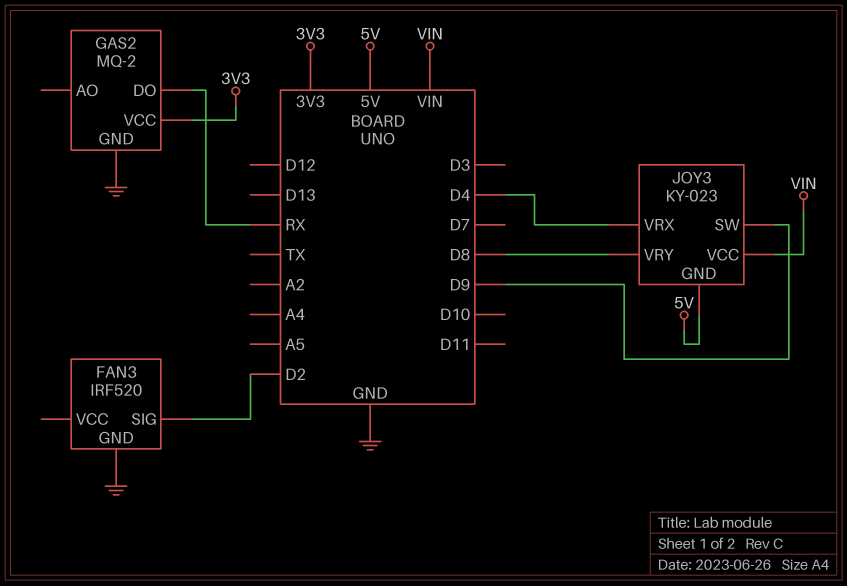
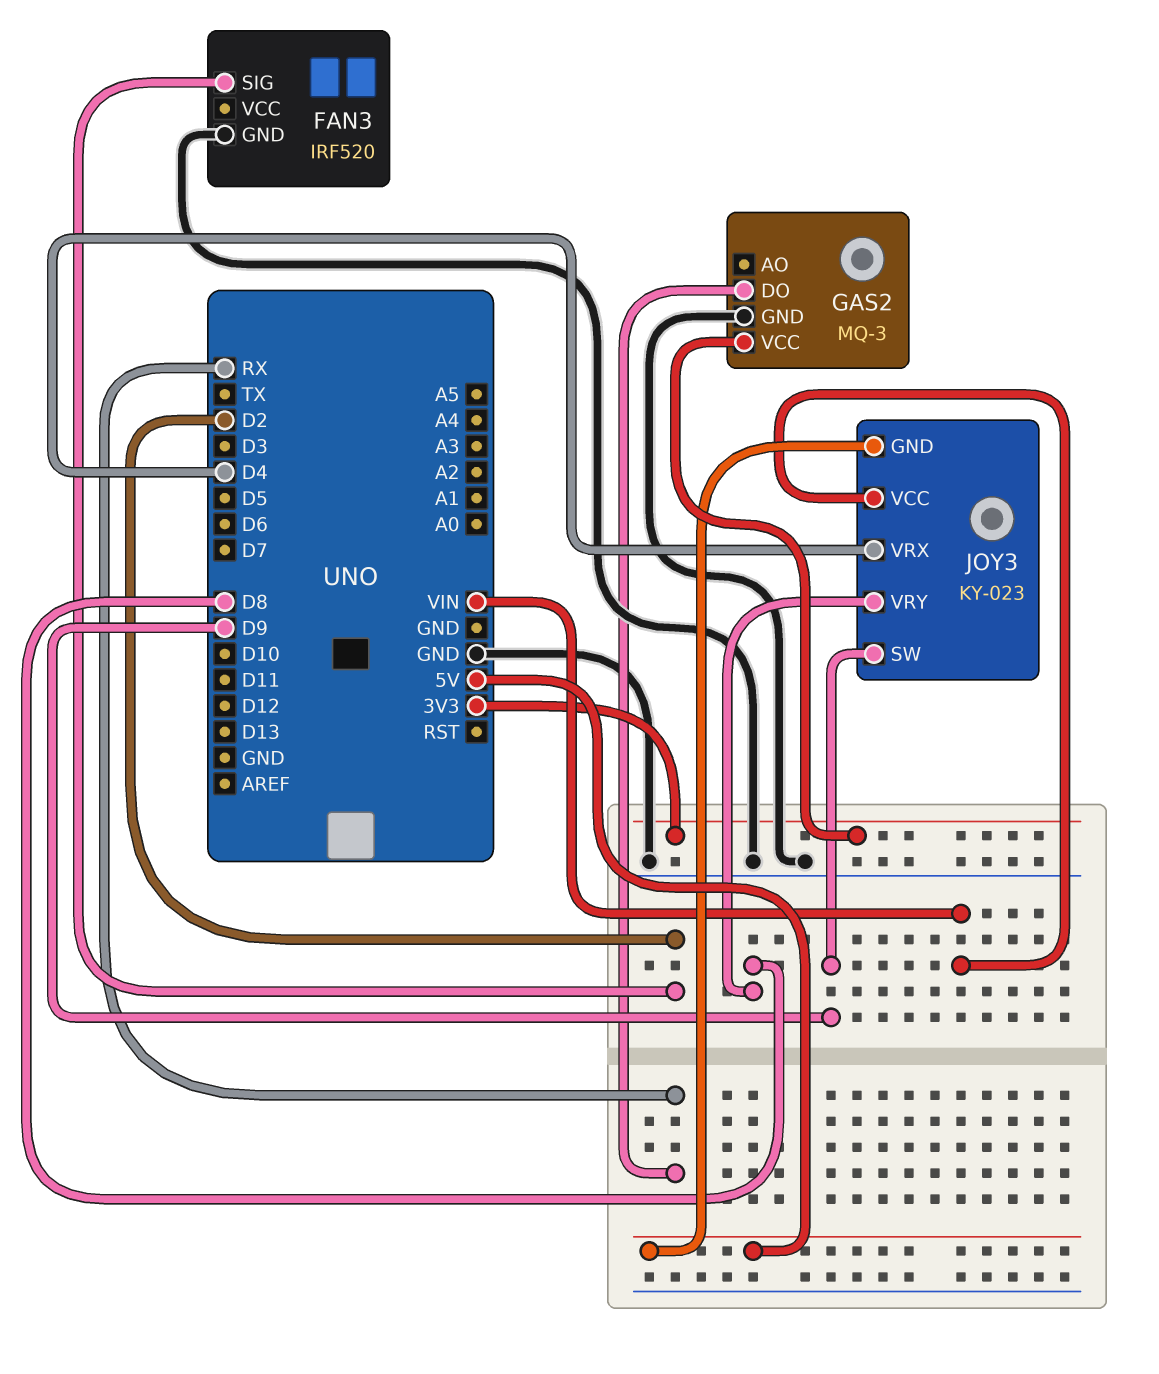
GAS2: MQ-2 -> MQ-3

